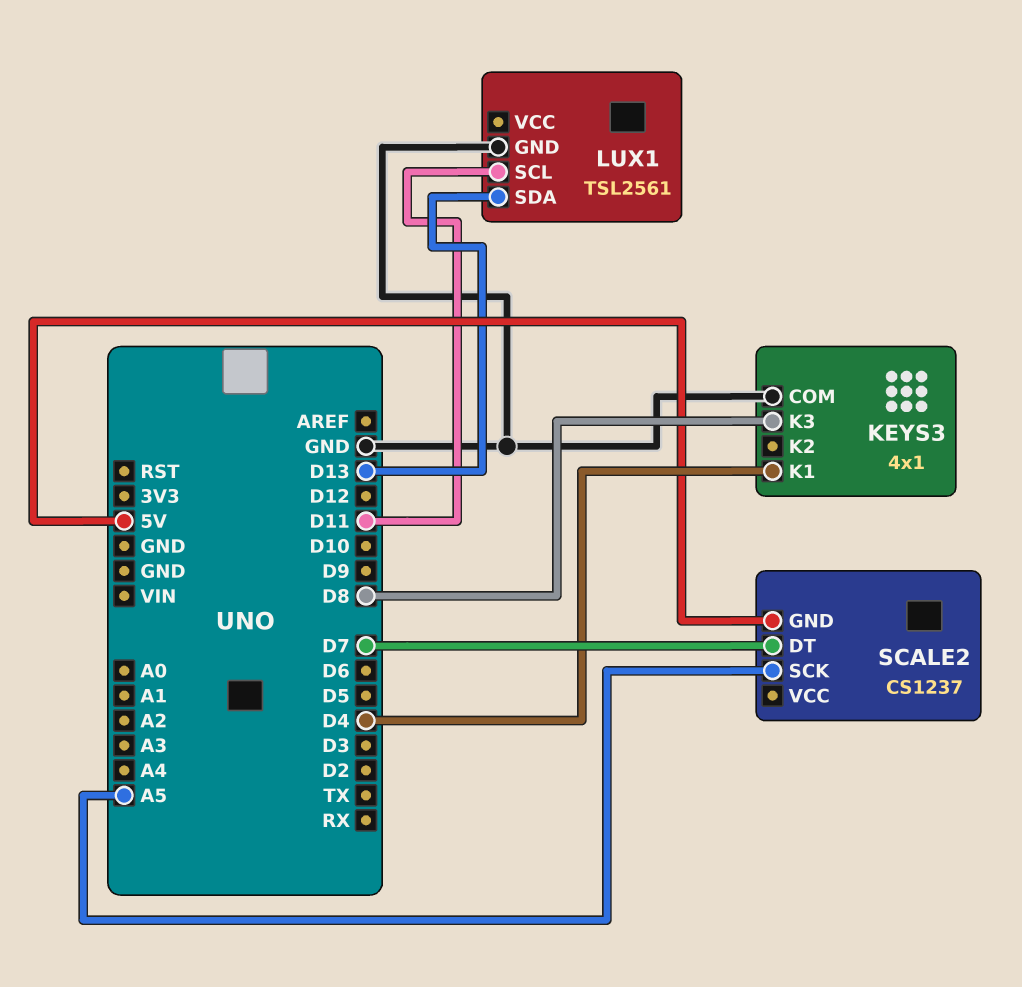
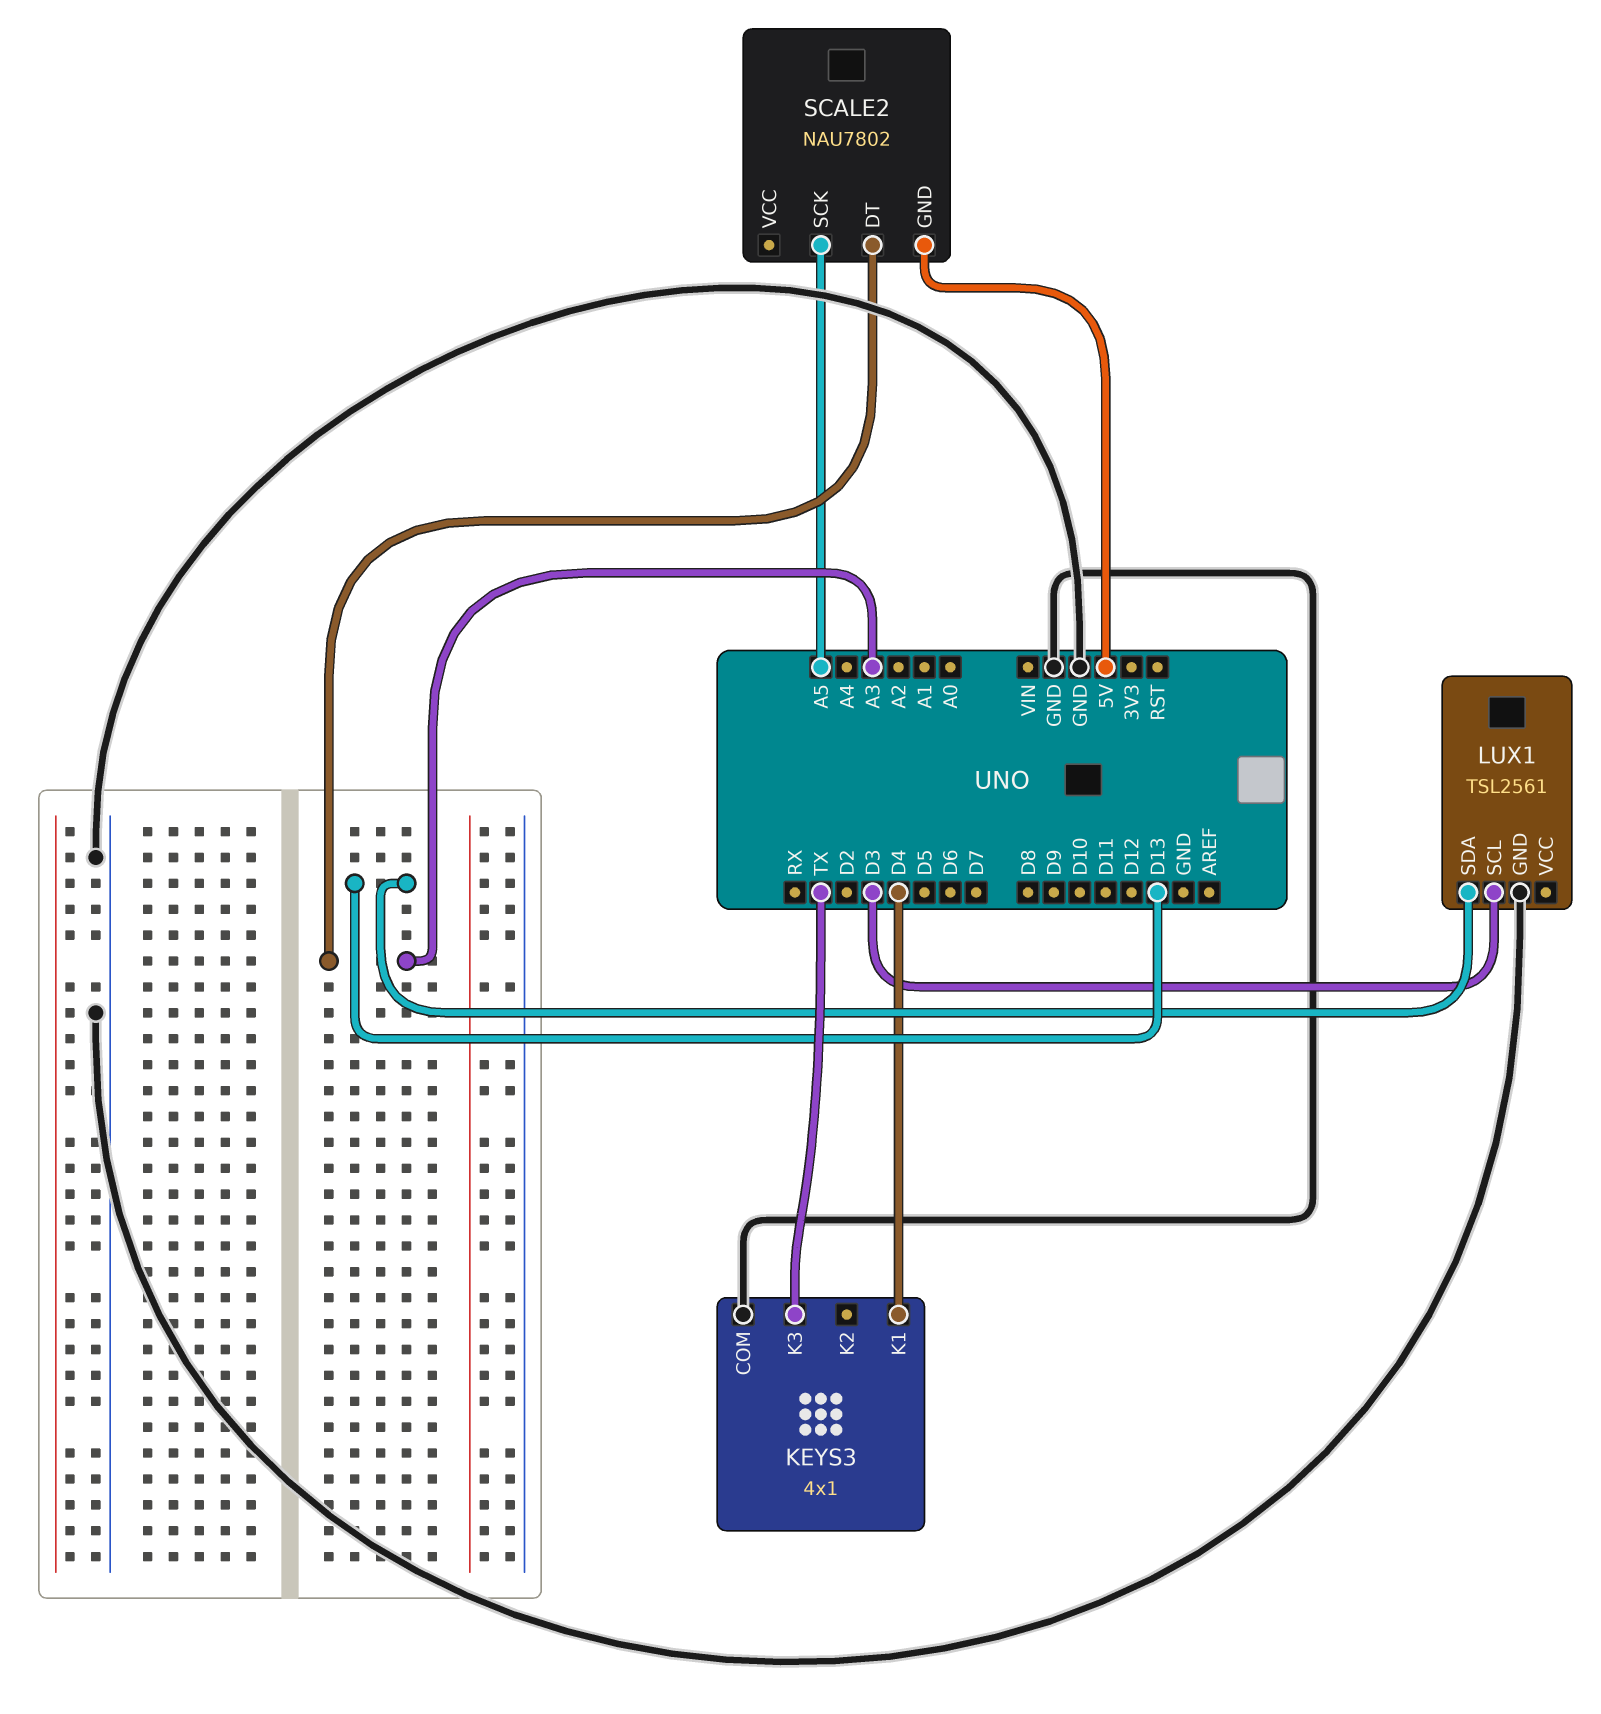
KEYS3 pin K3: D8 -> TX
LUX1 pin SCL: D11 -> D3
SCALE2: CS1237 -> NAU7802
SCALE2 pin DT: D7 -> A3

